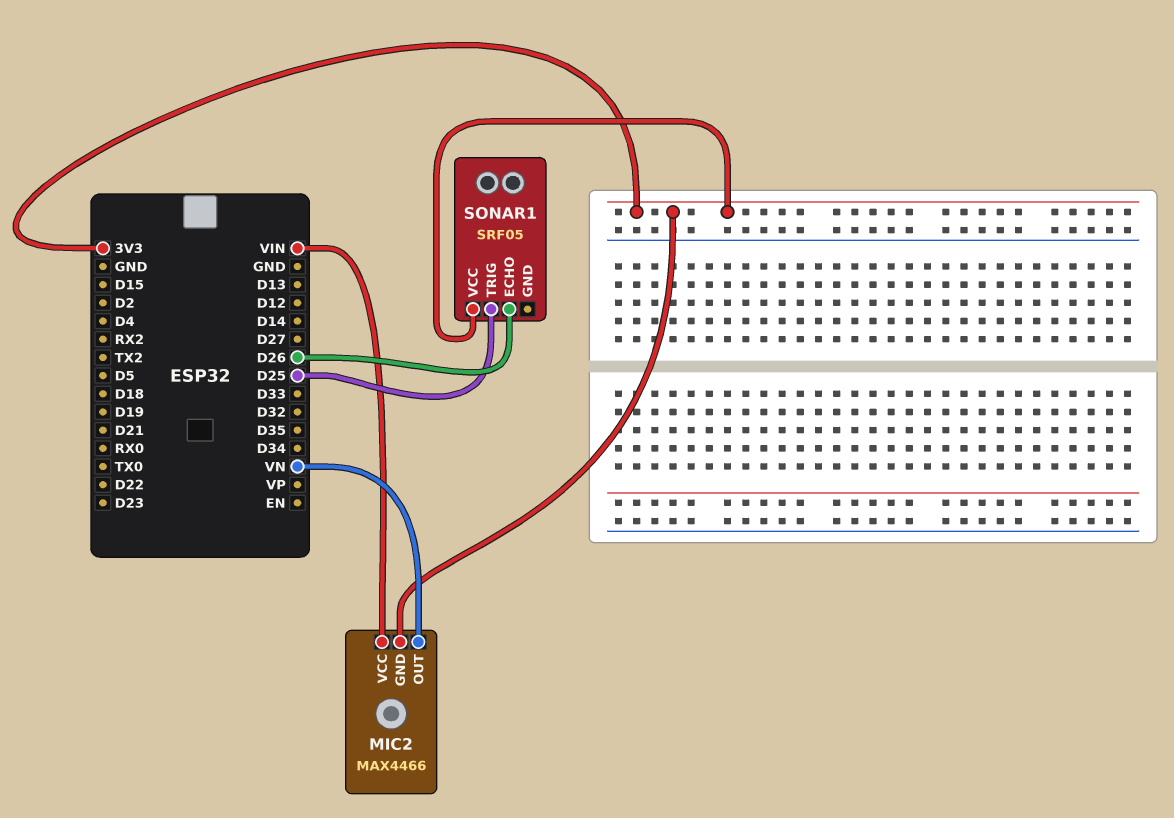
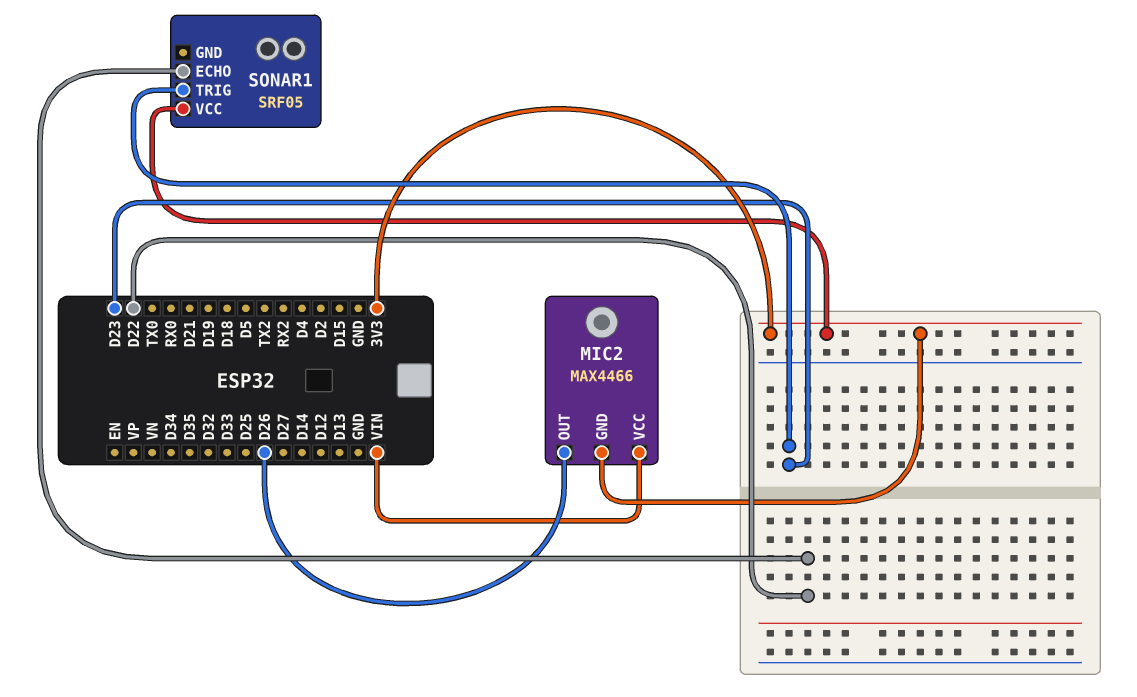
MIC2 pin OUT: VN -> D26
SONAR1 pin ECHO: D26 -> D22
SONAR1 pin TRIG: D25 -> D23

